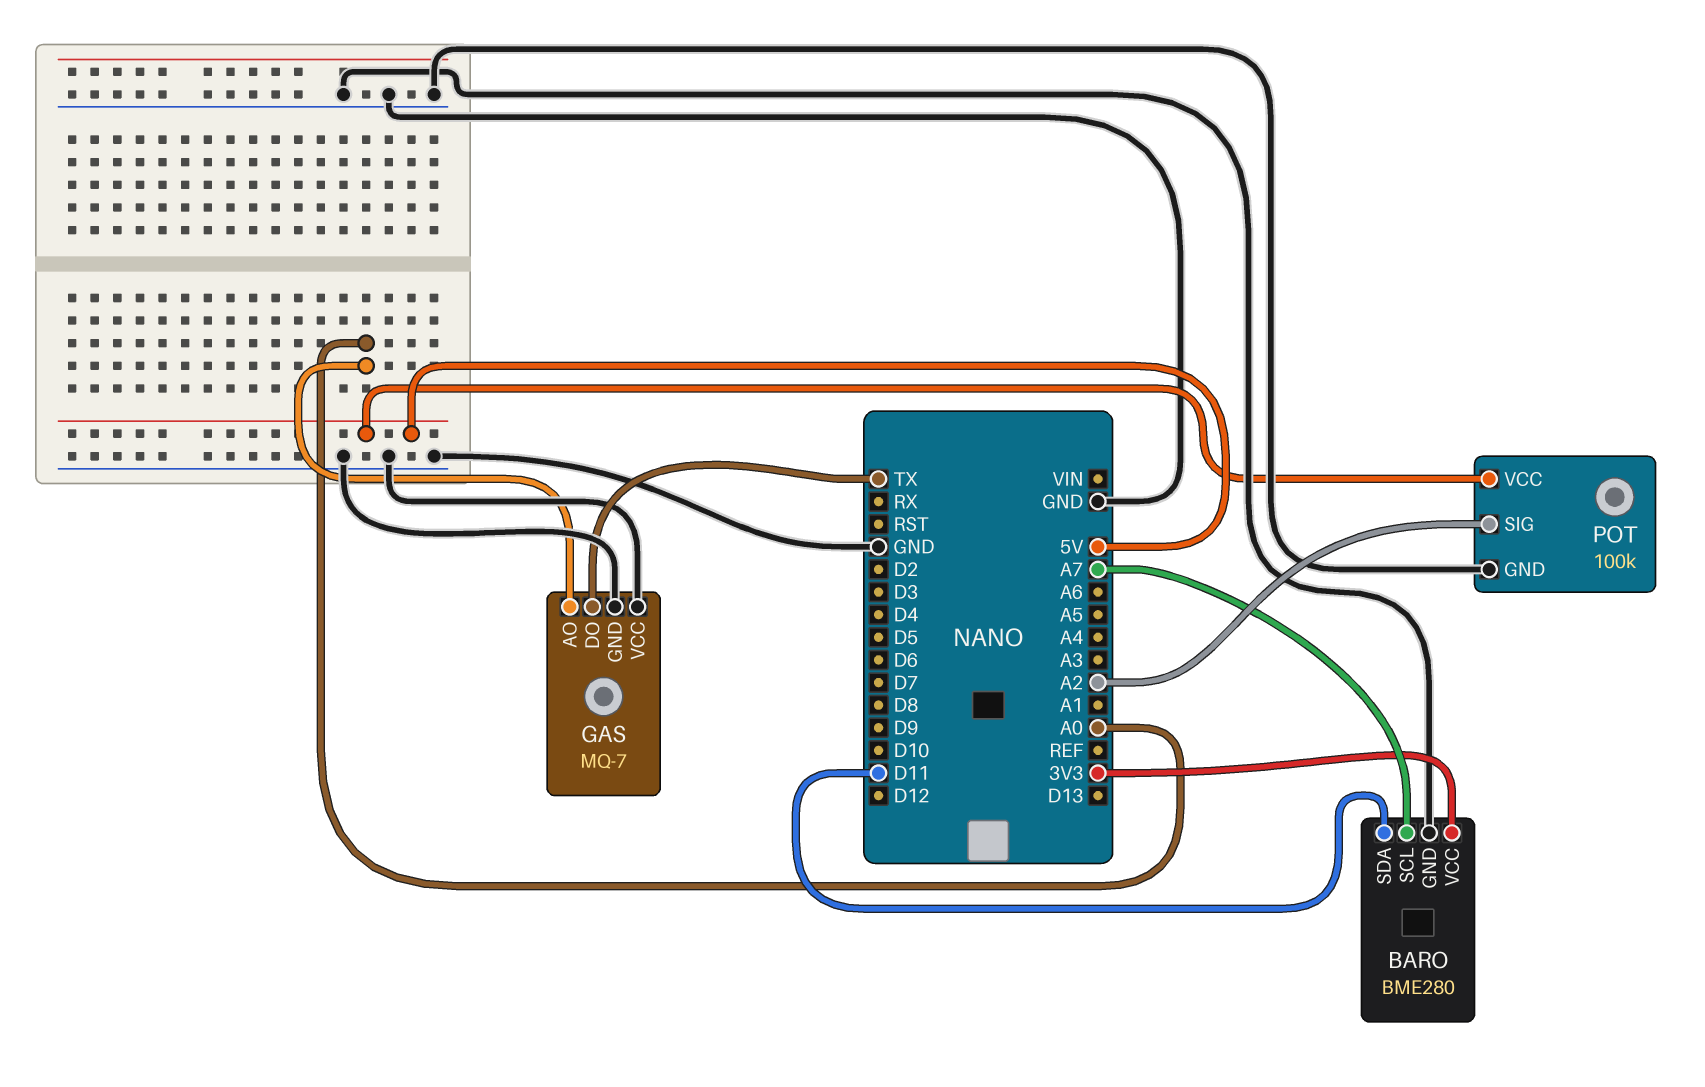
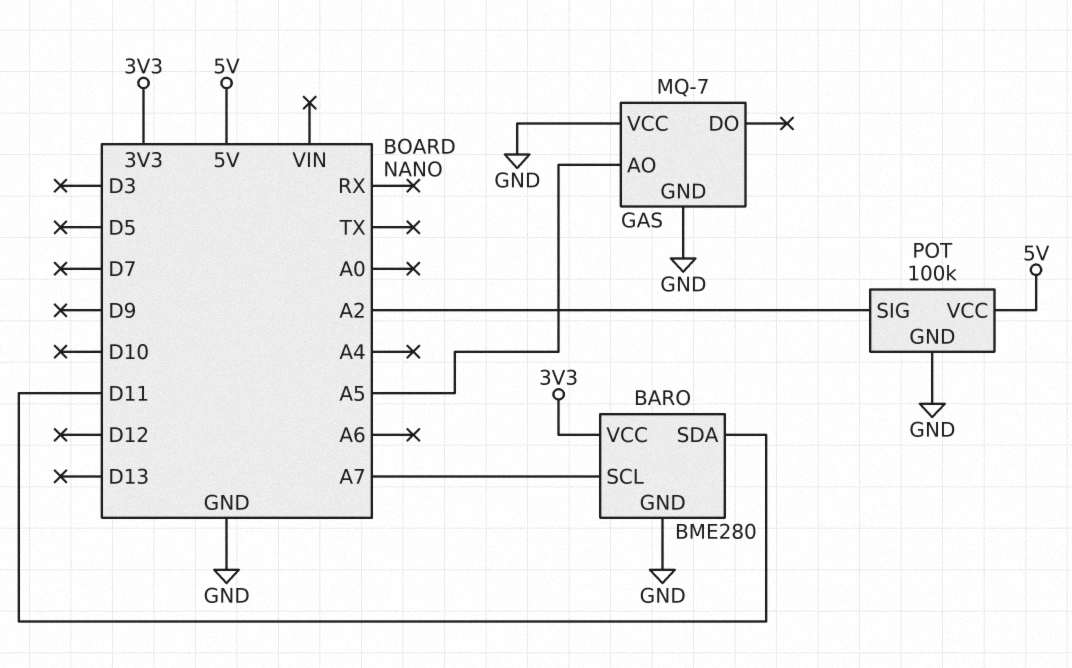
GAS pin AO: A0 -> A5
GAS pin DO: TX -> none

